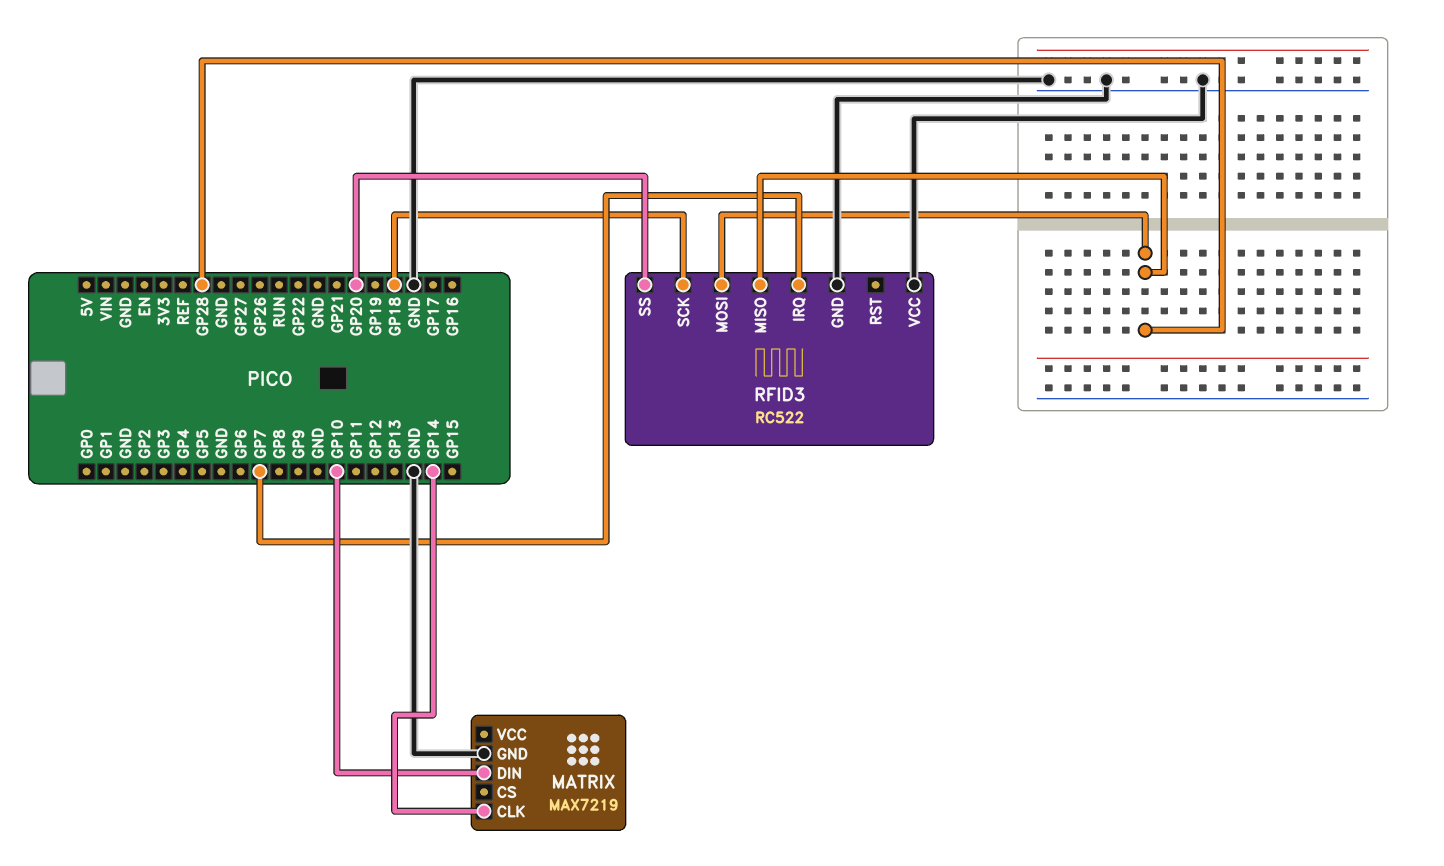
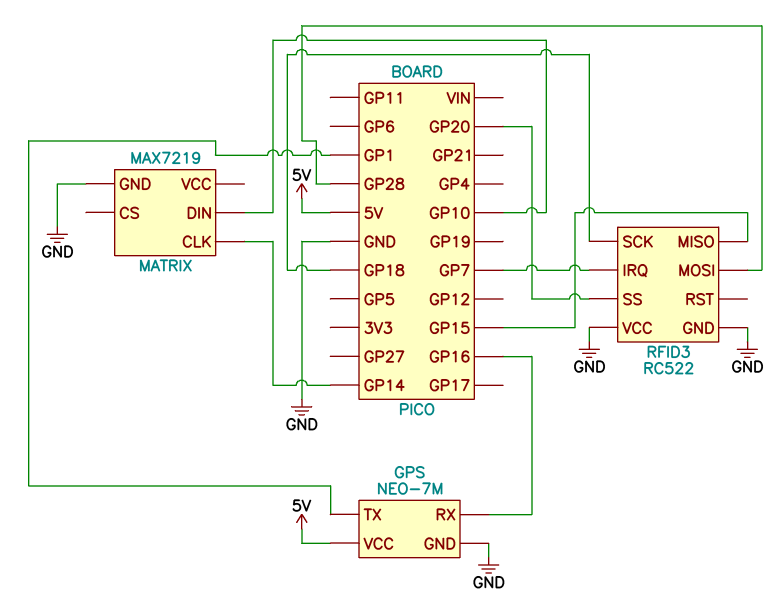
GPS: none -> NEO-7M
GPS pin GND: none -> GND
GPS pin RX: none -> GP16
GPS pin TX: none -> GP1
GPS pin VCC: none -> 5V
RFID3 pin MISO: GP28 -> GP15

